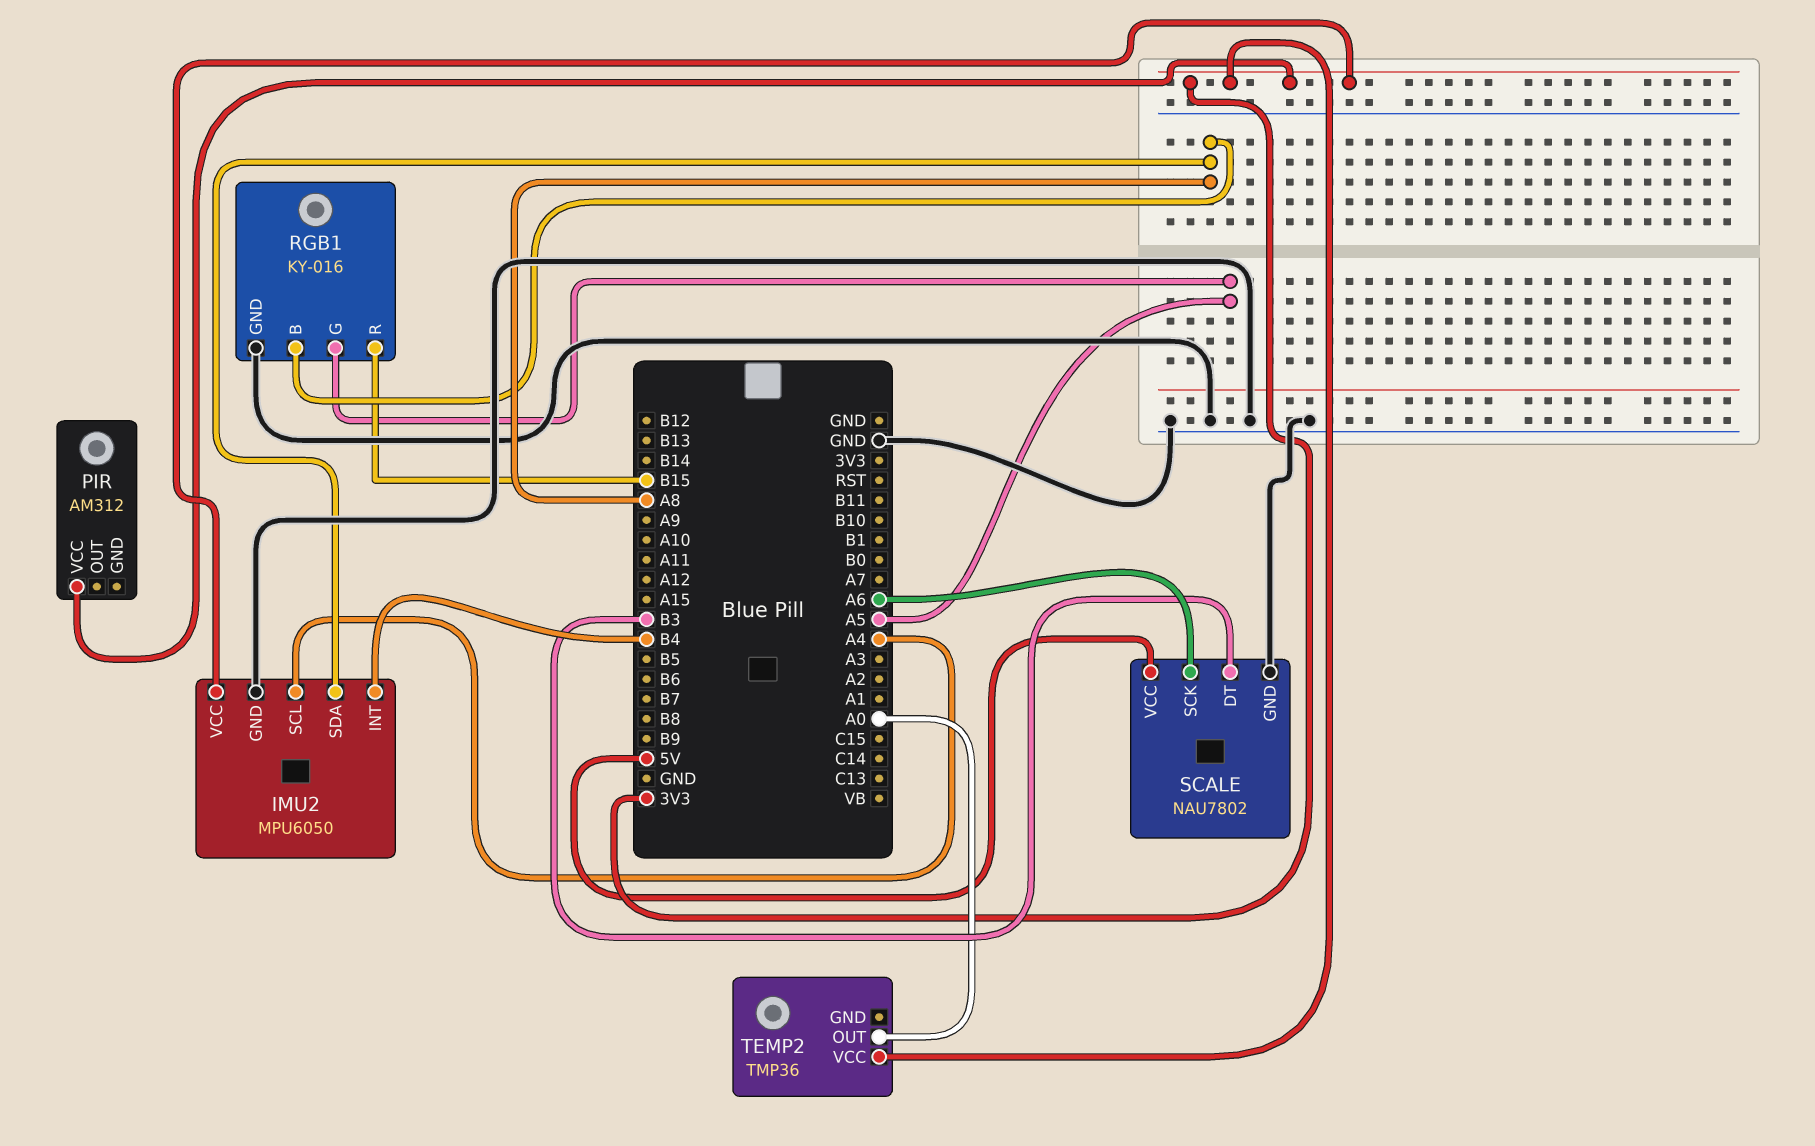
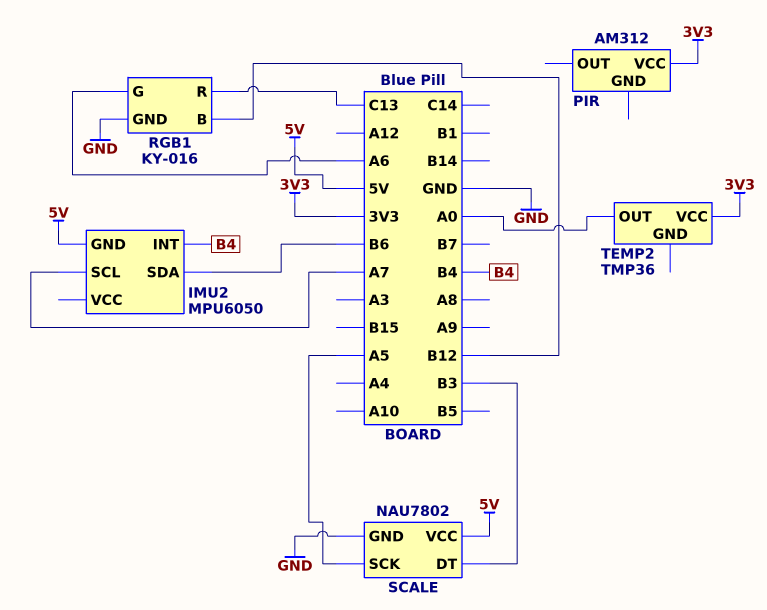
IMU2 pin GND: GND -> 5V
IMU2 pin SCL: A4 -> A7
IMU2 pin SDA: A8 -> B6
IMU2 pin VCC: 3V3 -> none
RGB1 pin B: A8 -> B12
RGB1 pin G: A5 -> A6
RGB1 pin R: B15 -> C13
SCALE pin SCK: A6 -> A5

